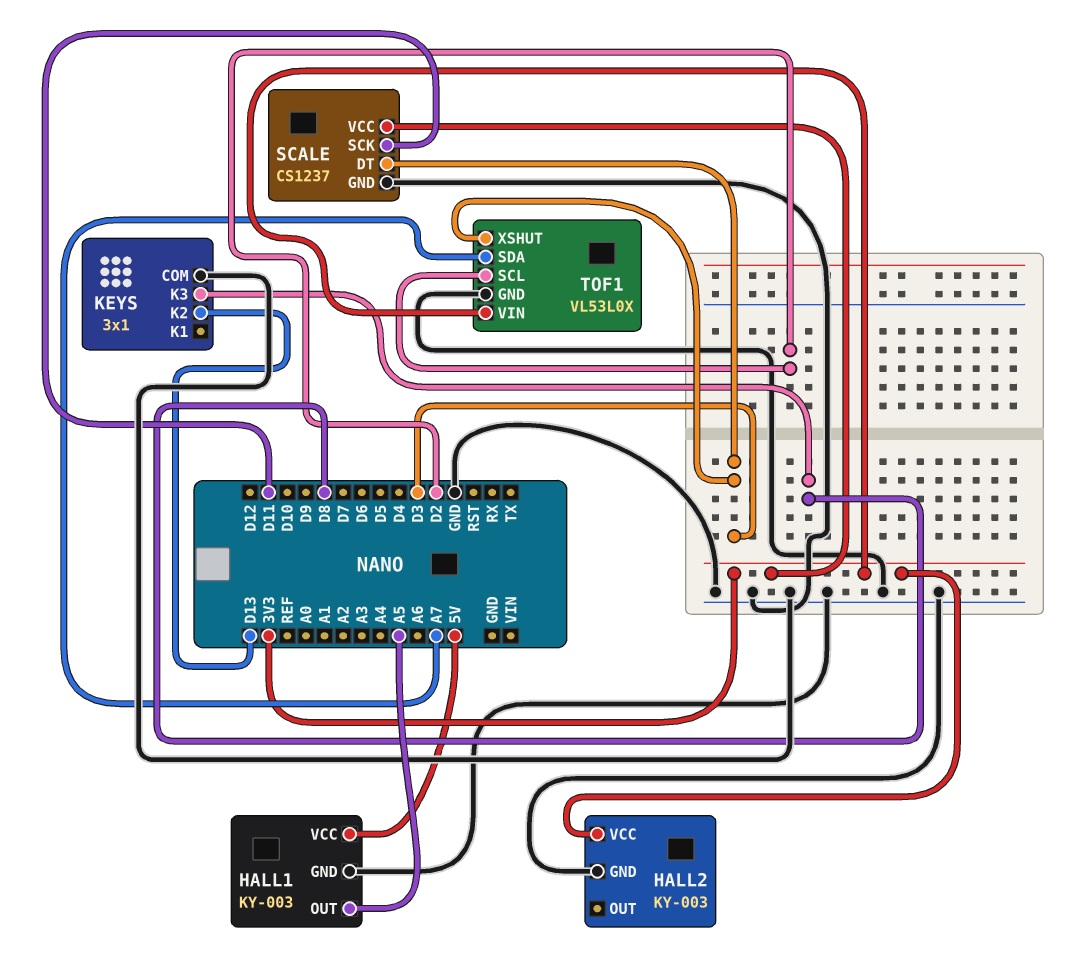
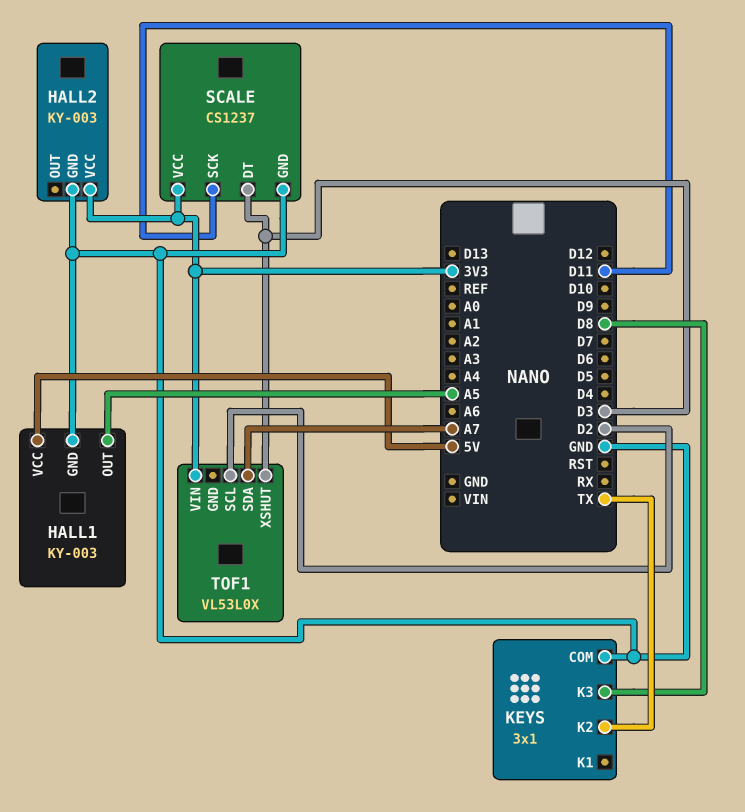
KEYS pin K2: D13 -> TX
TOF1 pin GND: GND -> none

